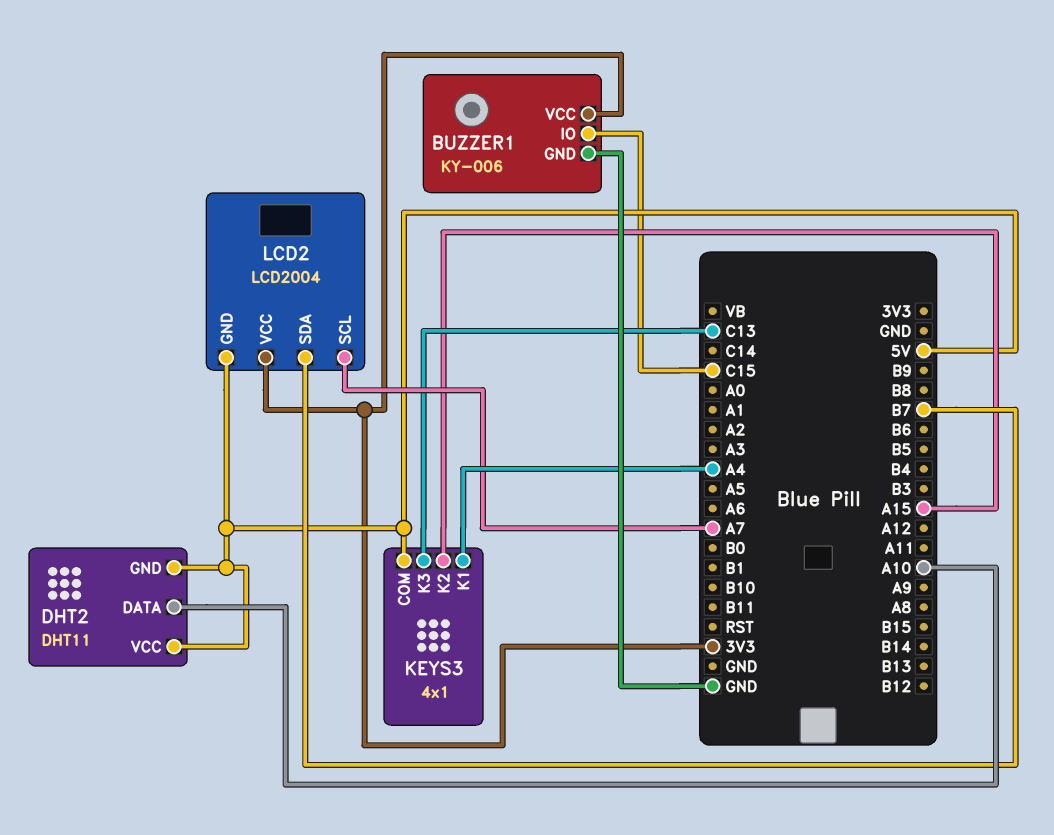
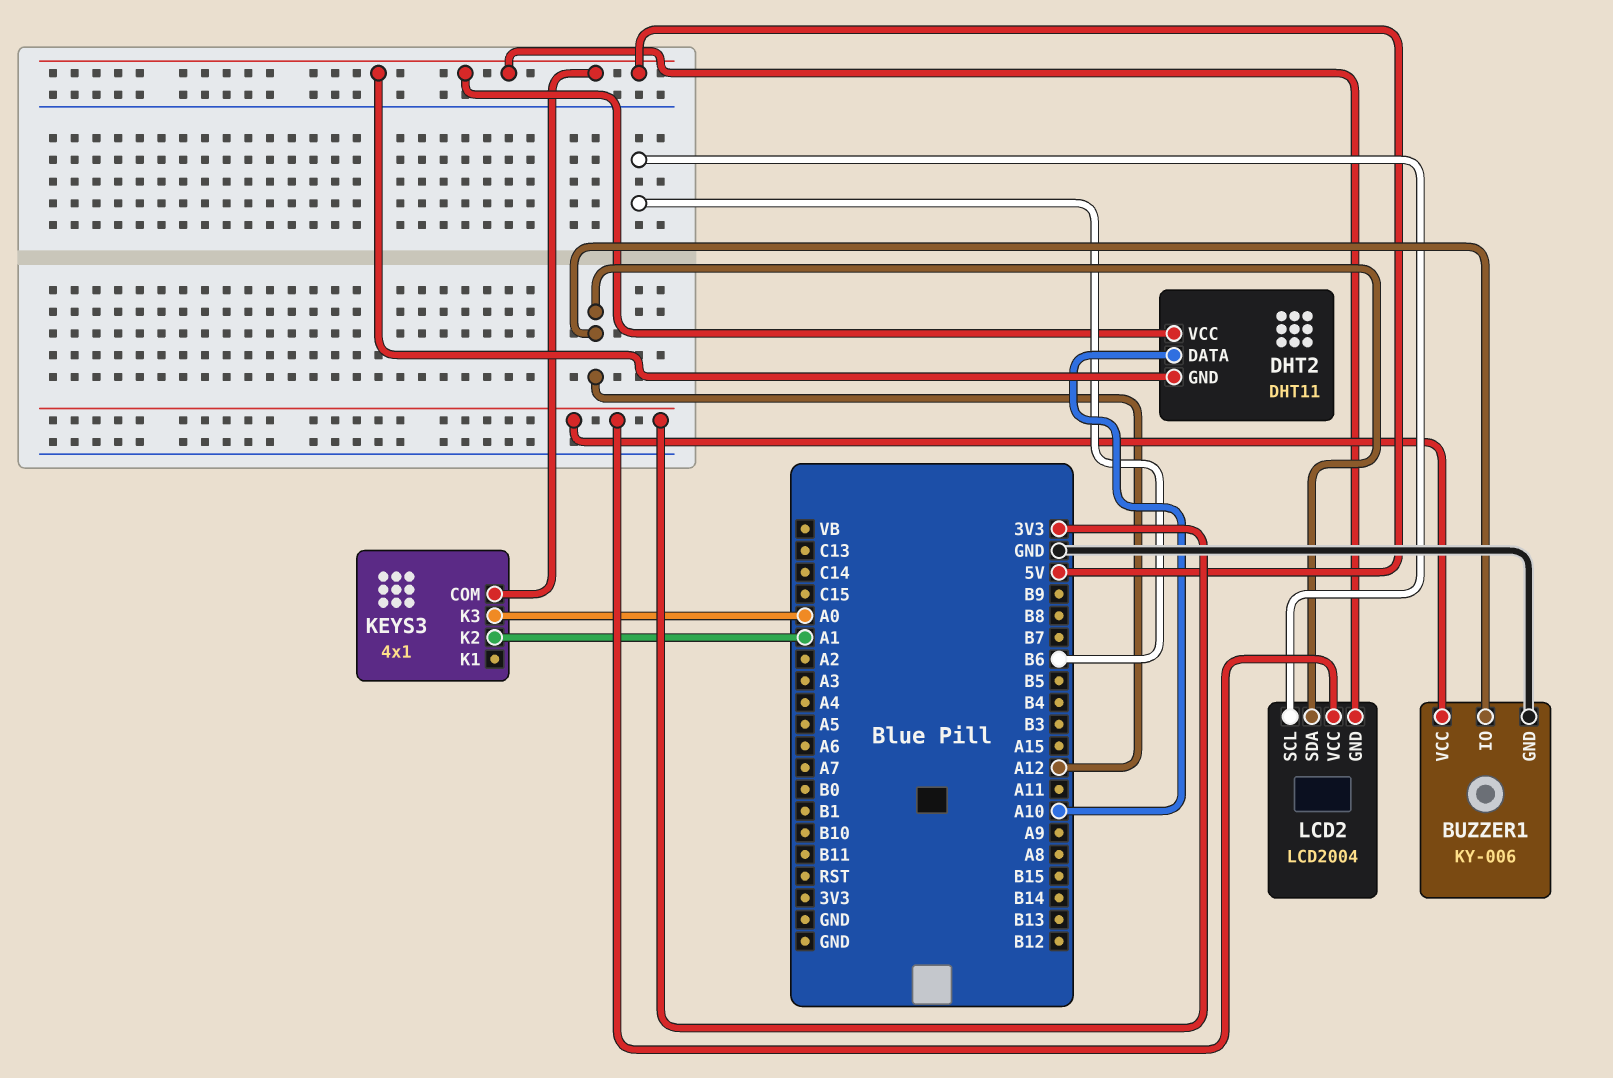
BUZZER1 pin IO: C15 -> A12
KEYS3 pin K1: A4 -> none
KEYS3 pin K2: A15 -> A1
KEYS3 pin K3: C13 -> A0
LCD2 pin SCL: A7 -> B6
LCD2 pin SDA: B7 -> A12

